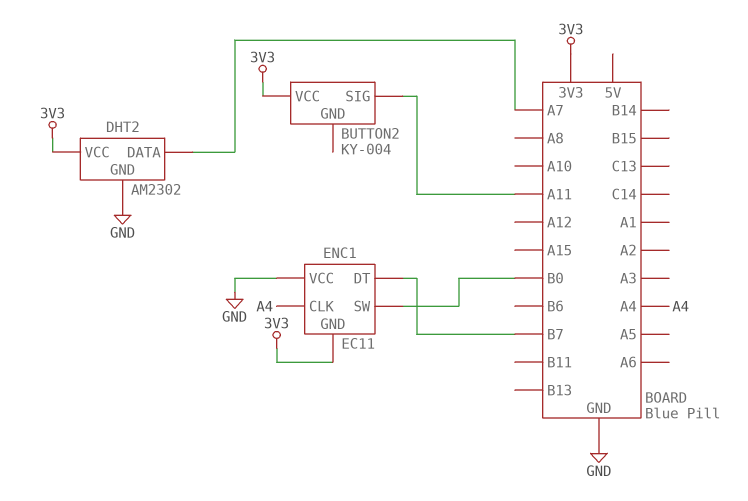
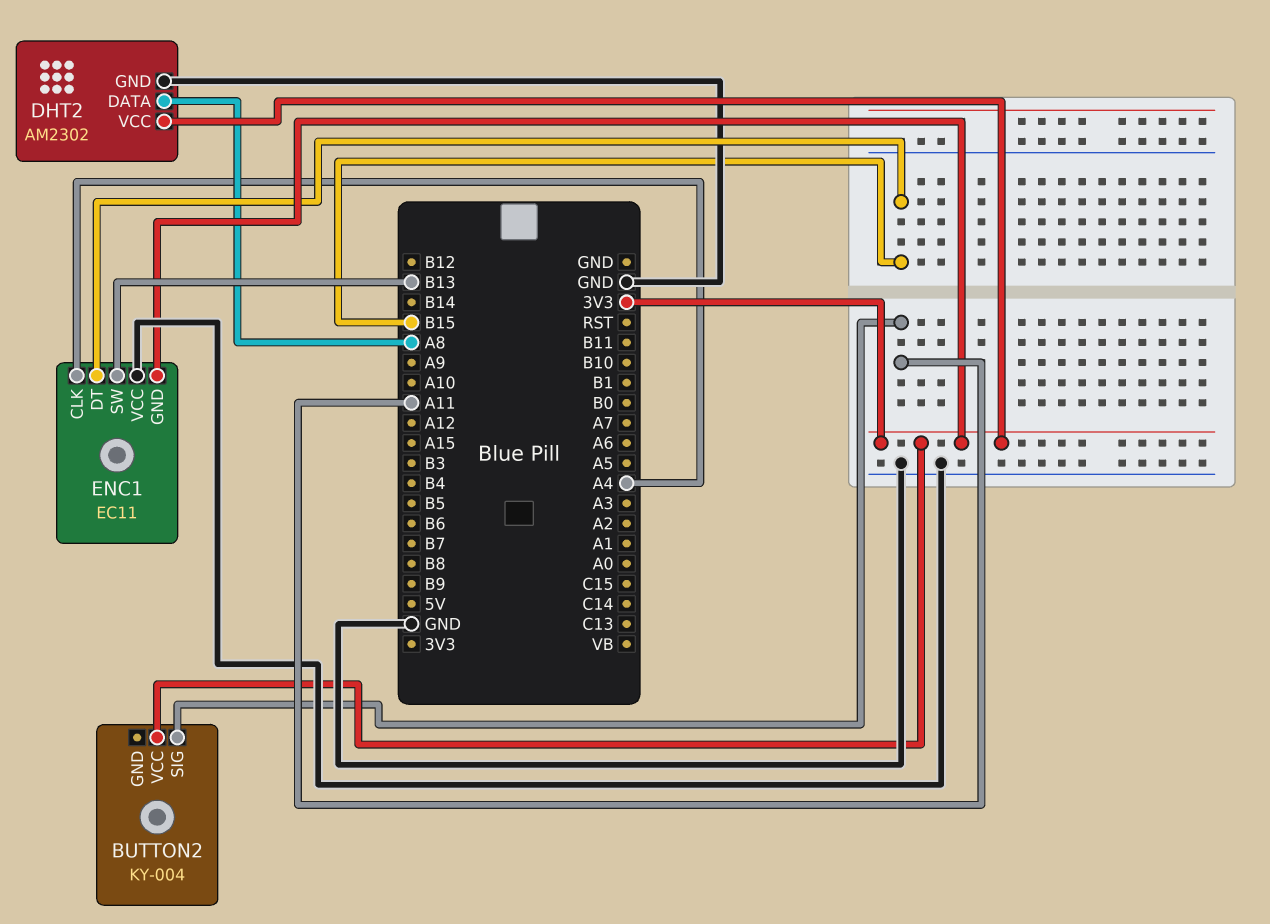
DHT2 pin DATA: A7 -> A8
ENC1 pin DT: B7 -> B15
ENC1 pin SW: B0 -> B13

